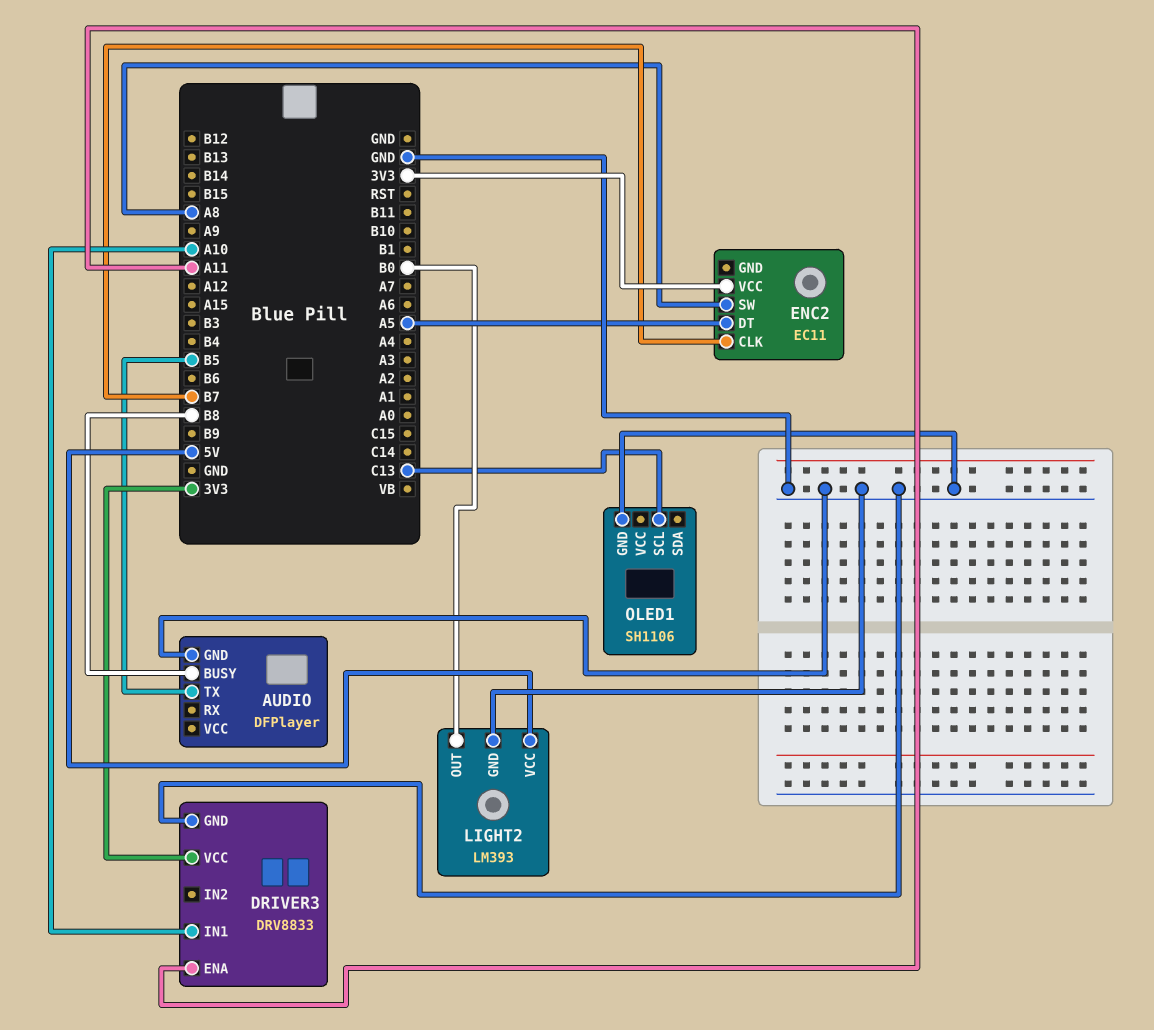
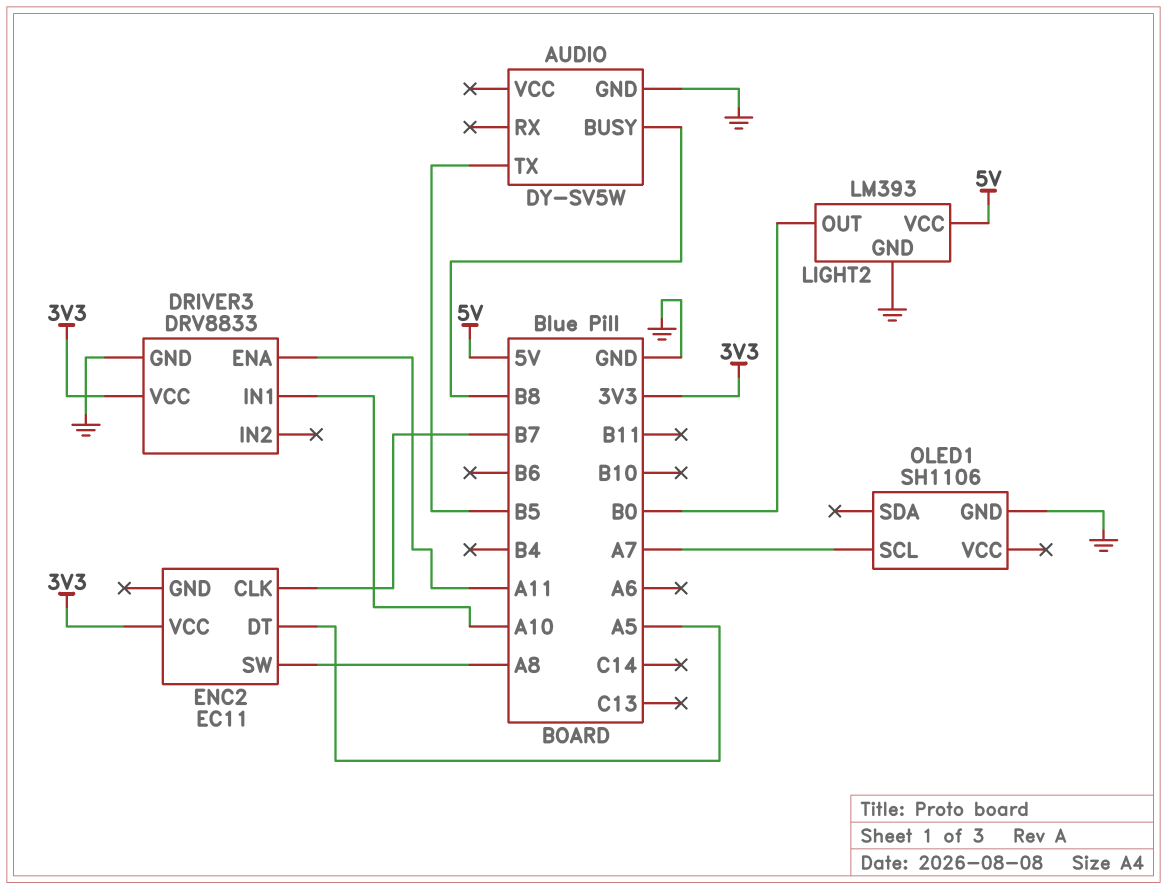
AUDIO: DFPlayer -> DY-SV5W
OLED1 pin SCL: C13 -> A7

